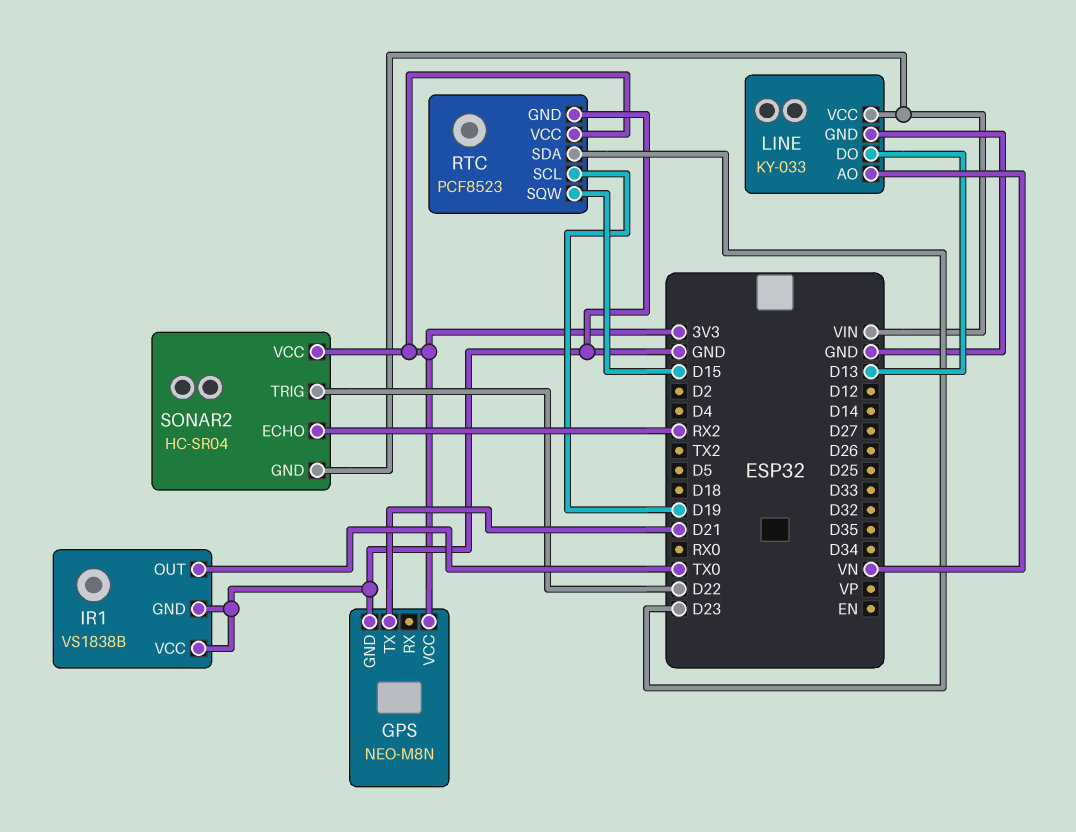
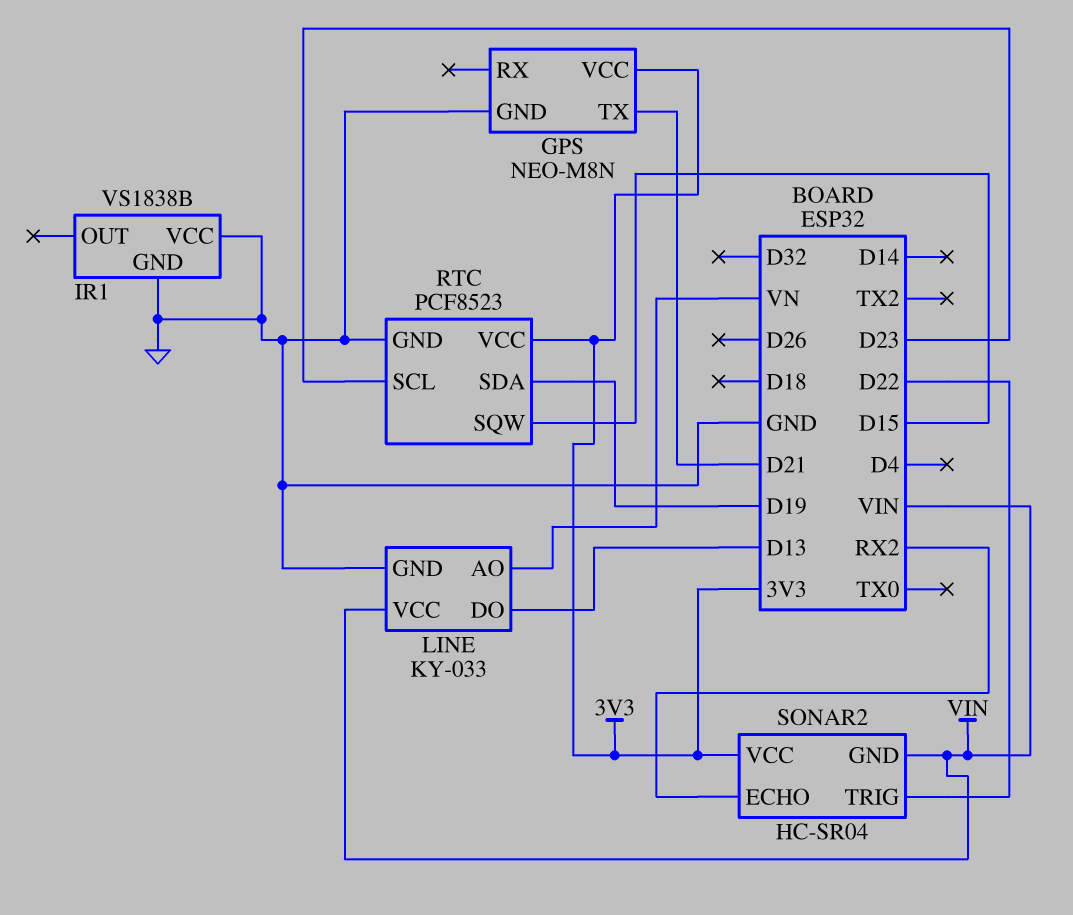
IR1 pin OUT: TX0 -> none
RTC pin SCL: D19 -> D23
RTC pin SDA: D23 -> D19

